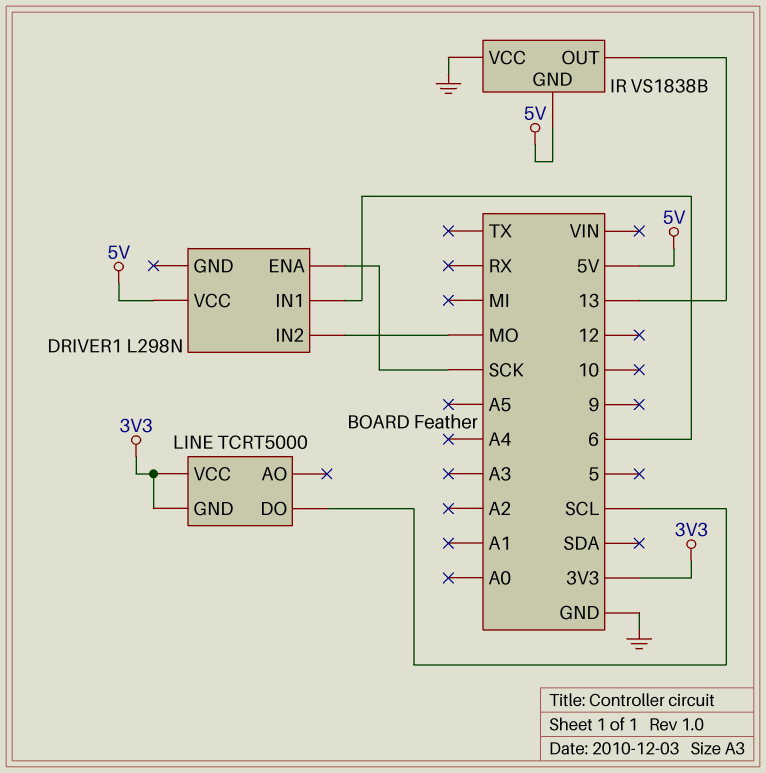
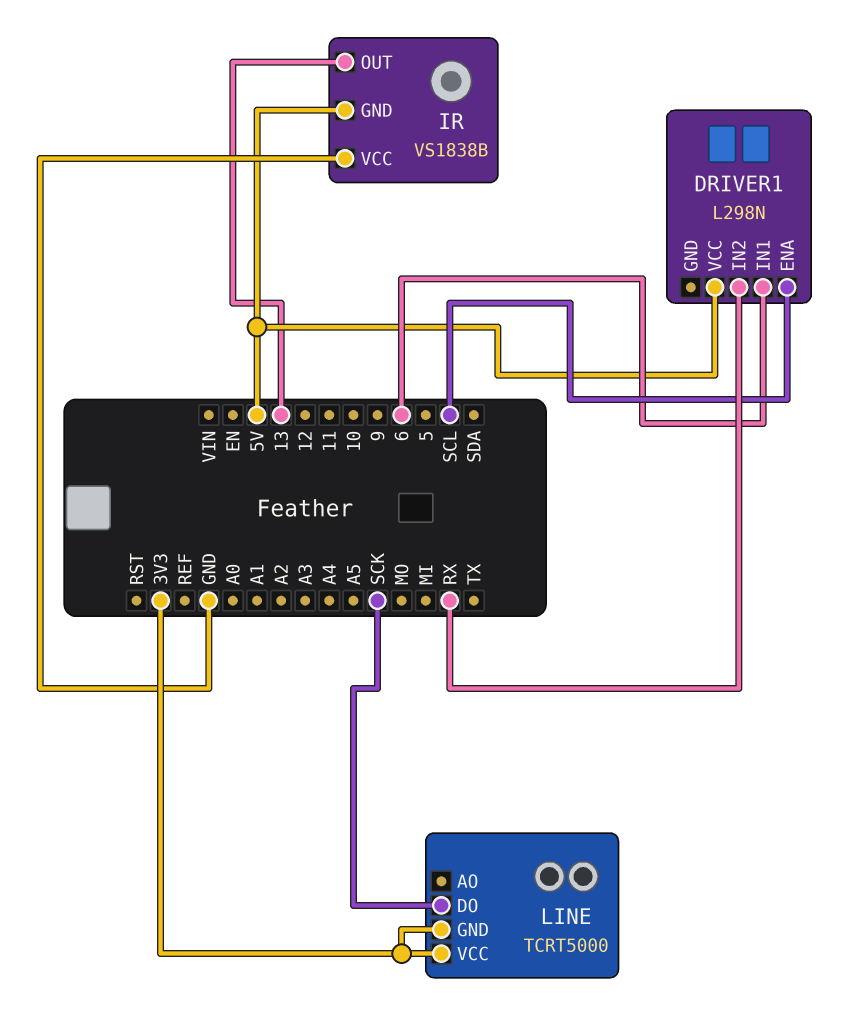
DRIVER1 pin ENA: SCK -> SCL
DRIVER1 pin IN2: MO -> RX
LINE pin DO: SCL -> SCK

